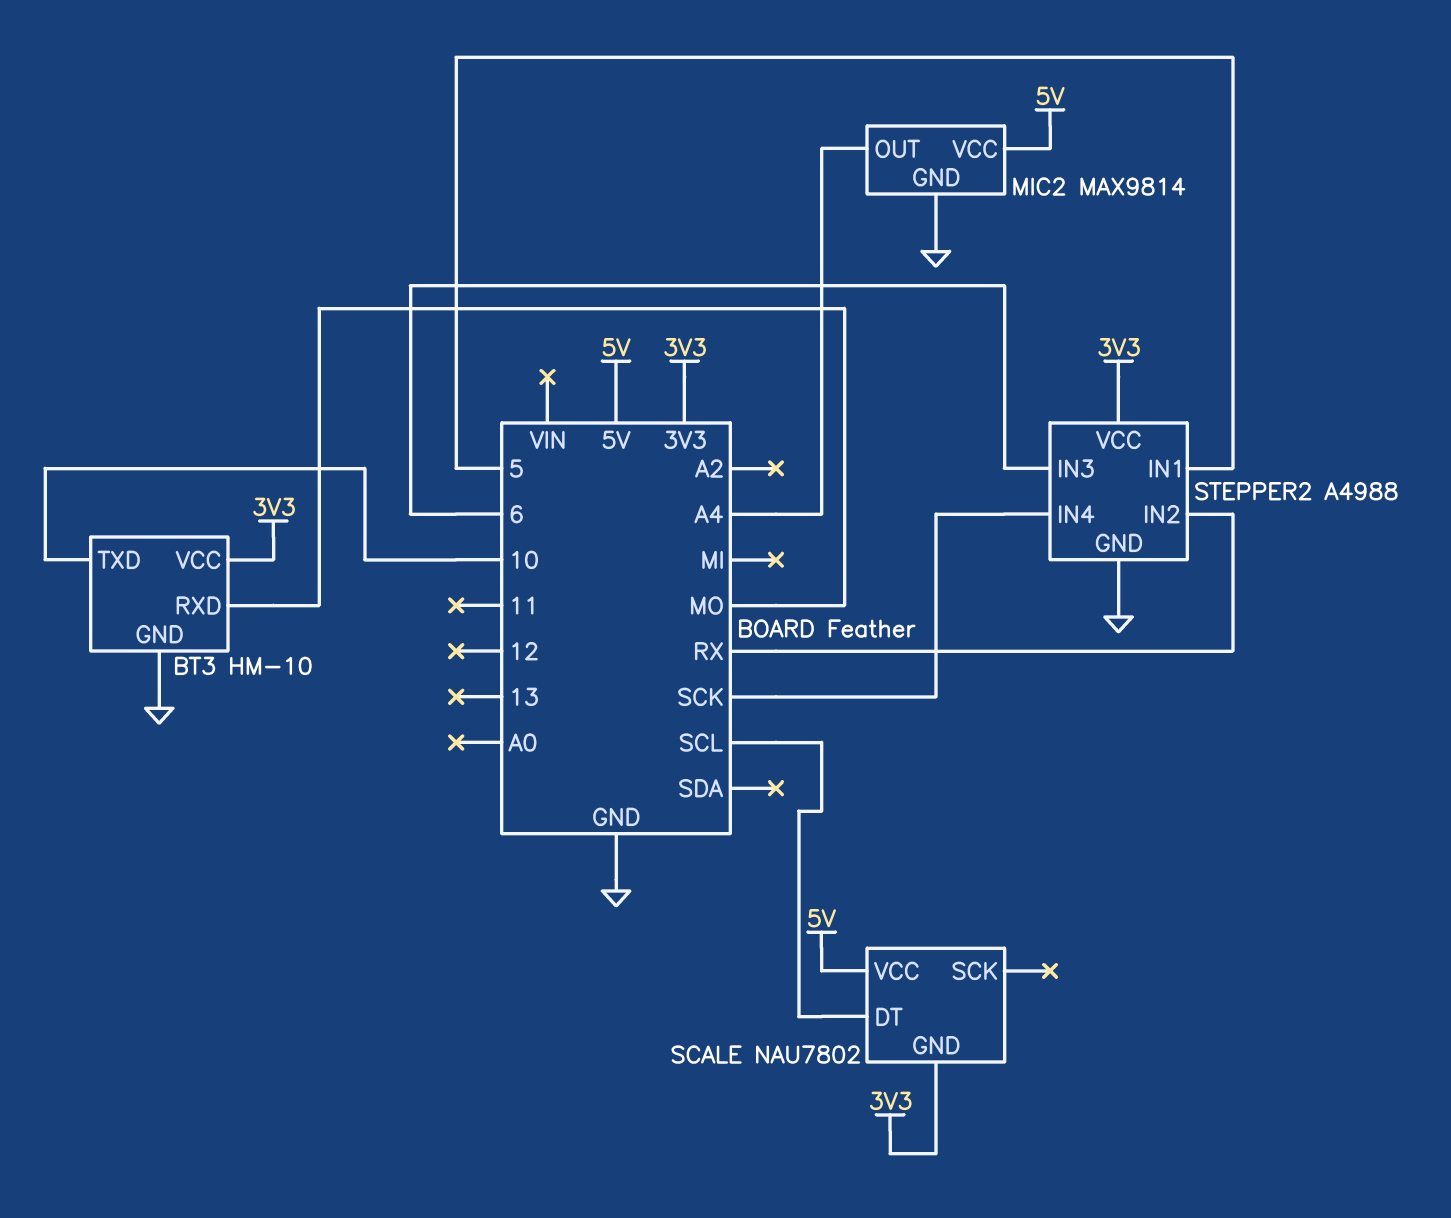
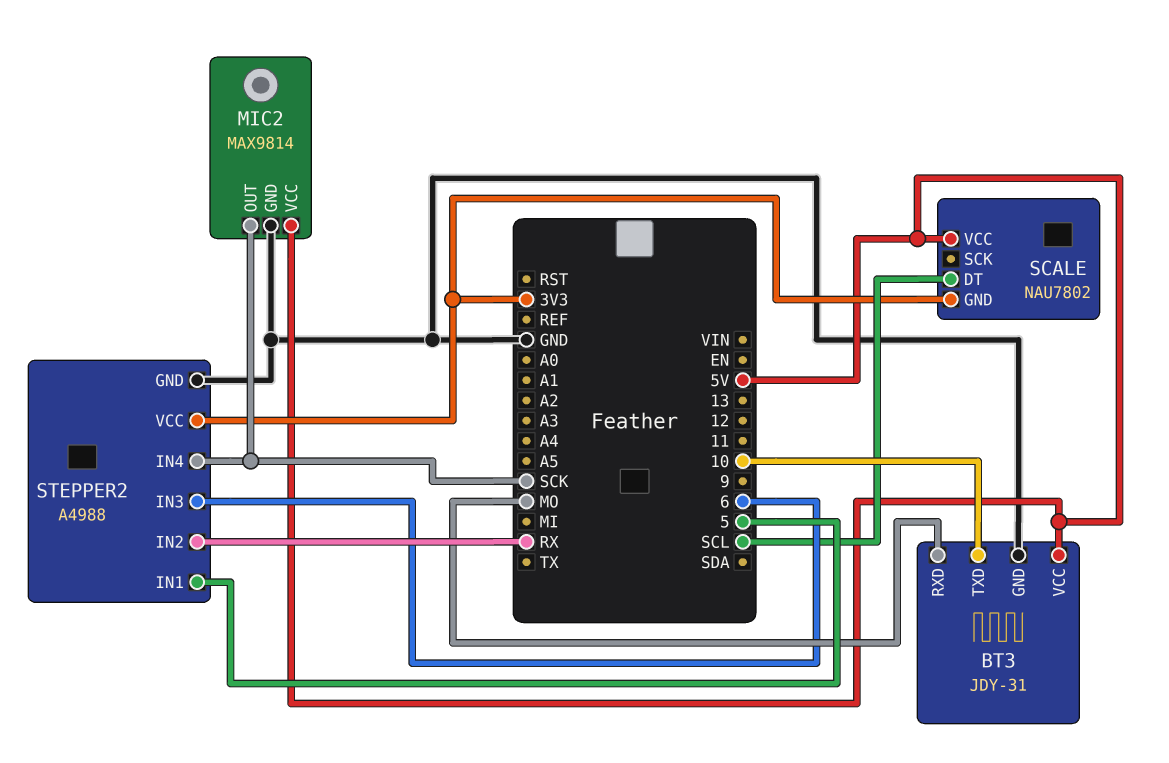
BT3: HM-10 -> JDY-31
BT3 pin VCC: 3V3 -> 5V
MIC2 pin OUT: A4 -> SCK

